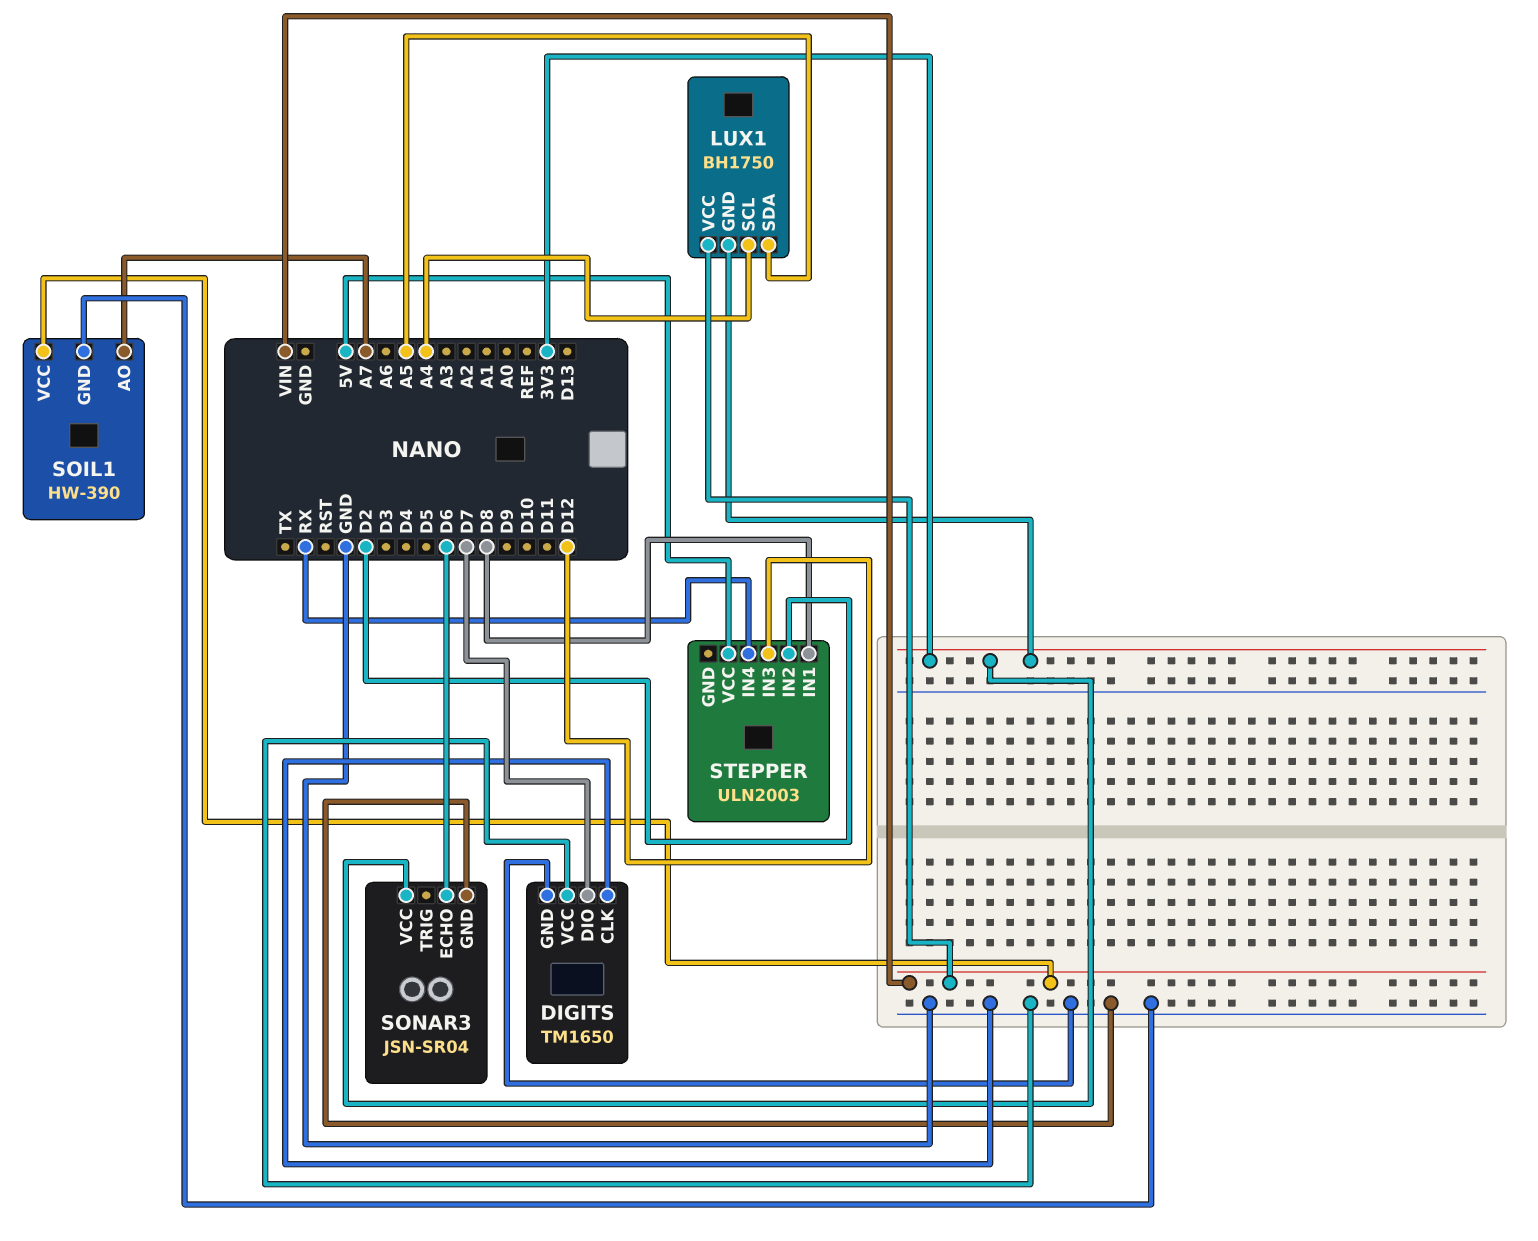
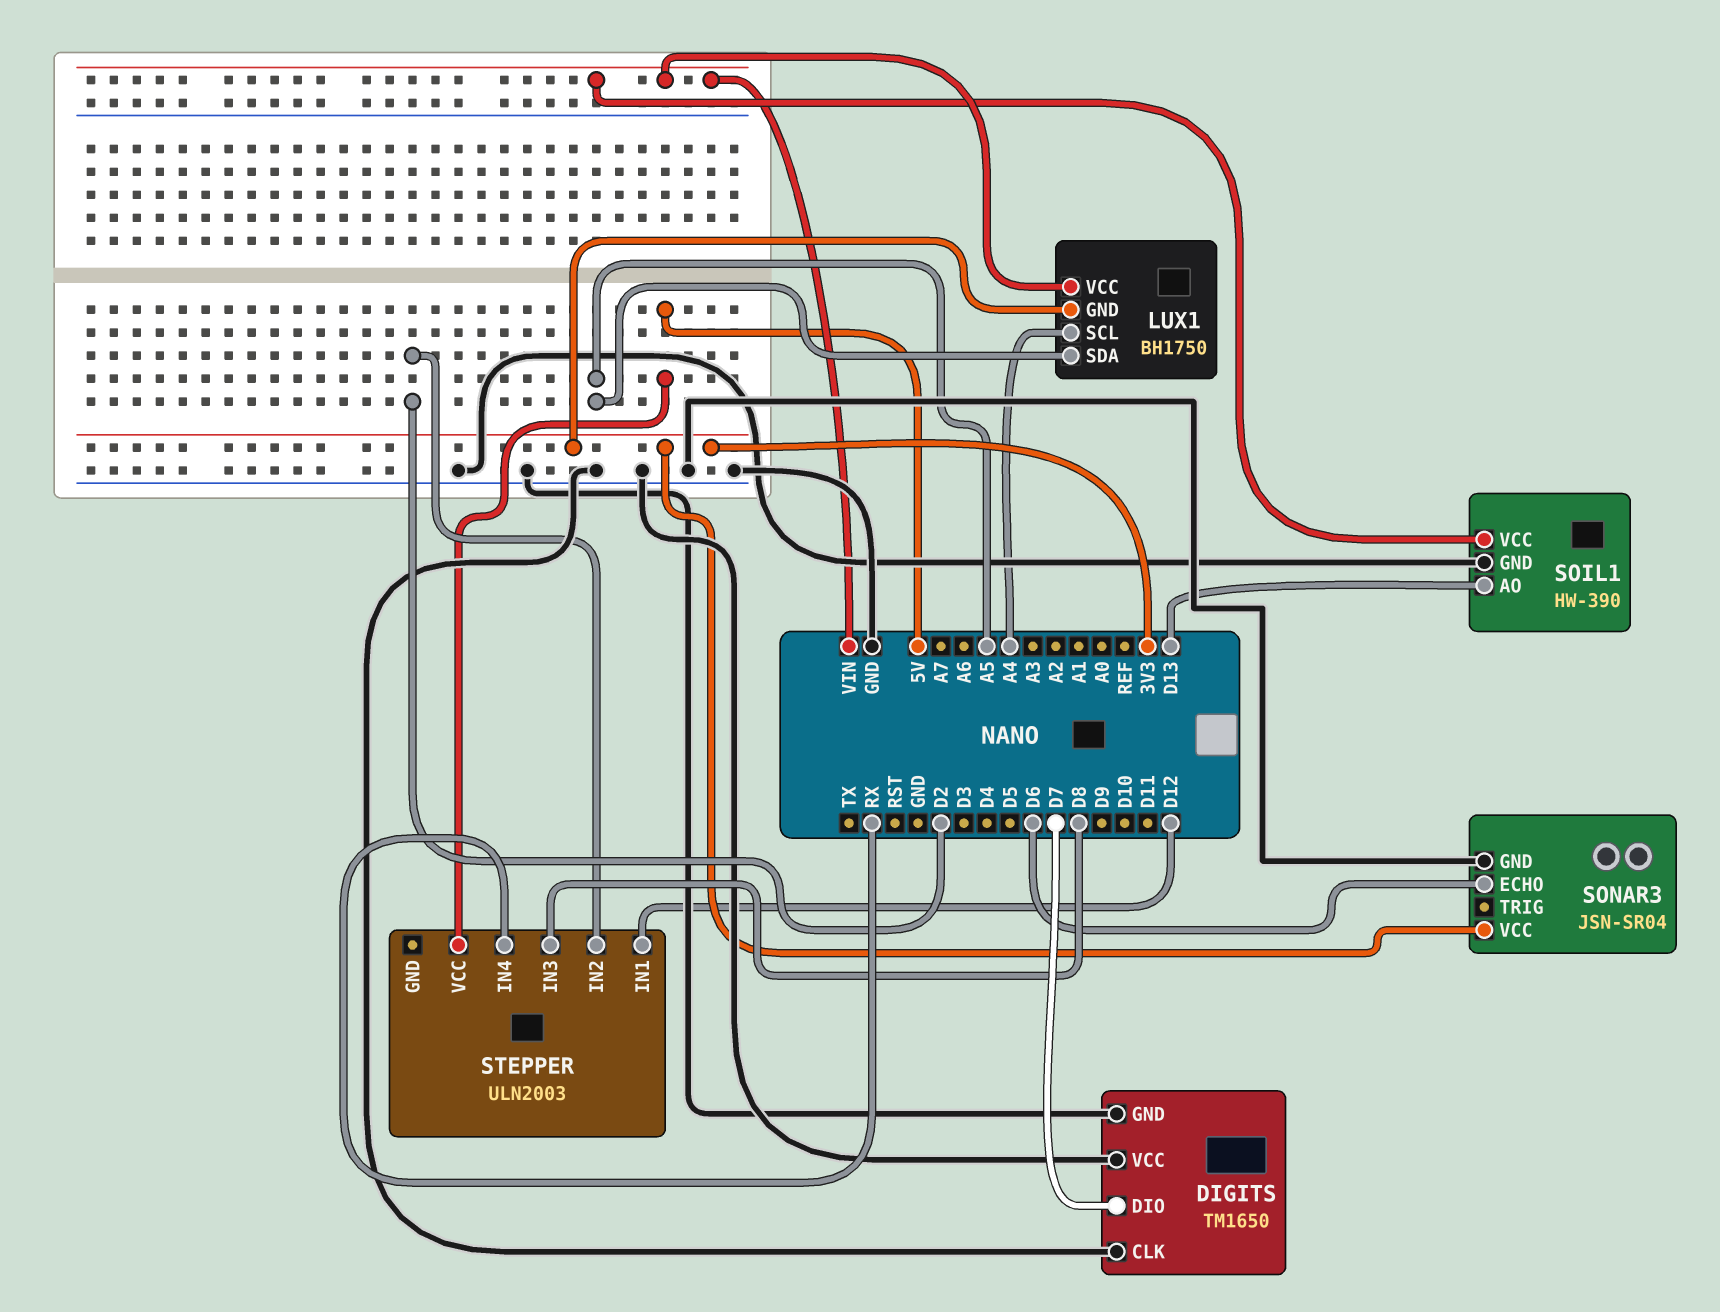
SOIL1 pin AO: A7 -> D13
STEPPER pin IN1: D8 -> D12
STEPPER pin IN3: D12 -> D8

